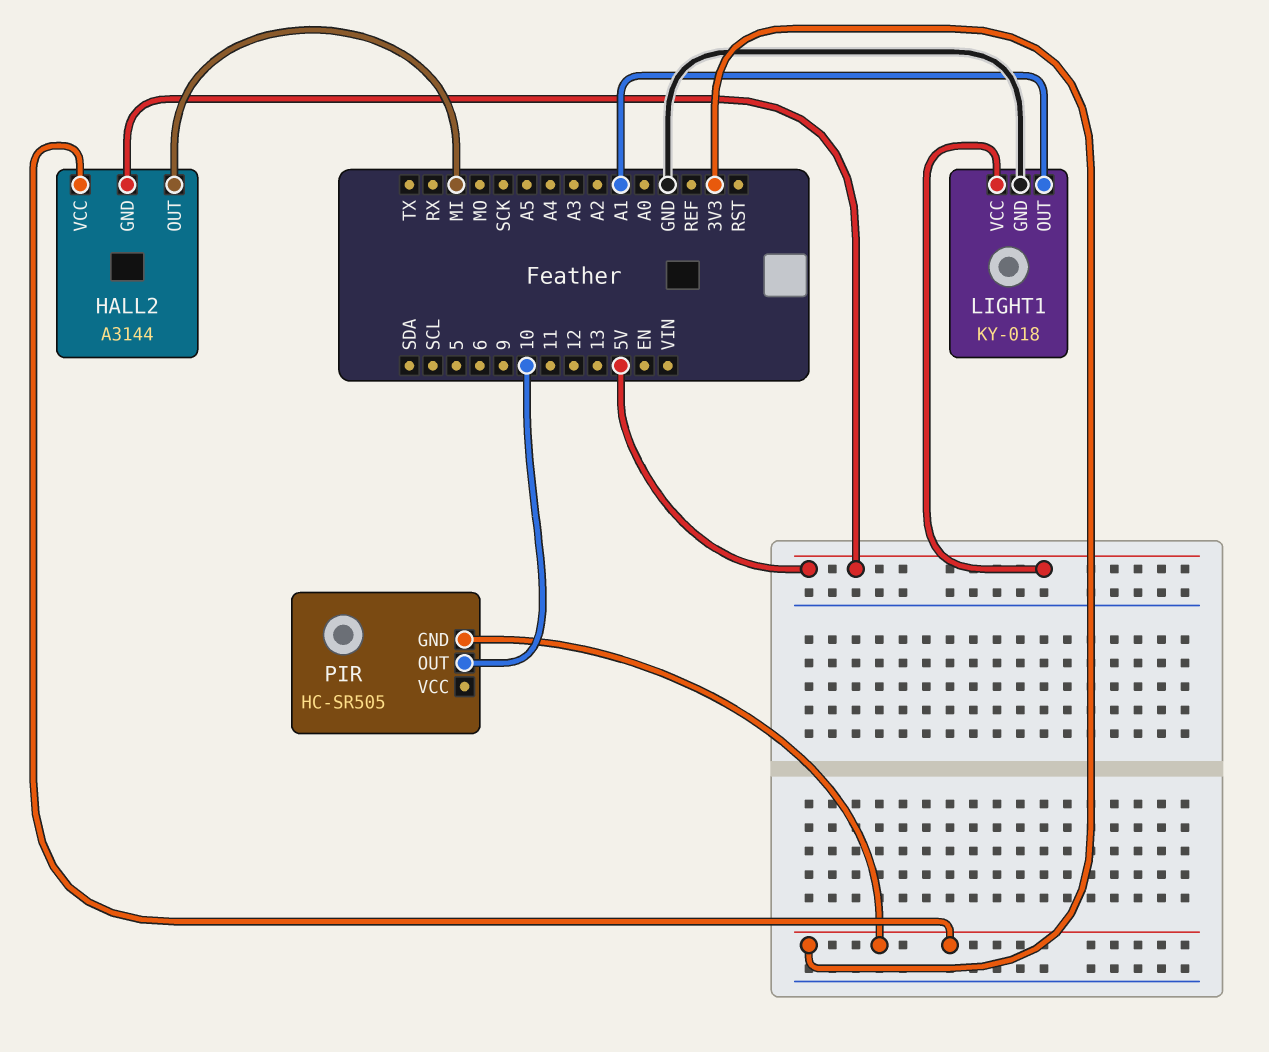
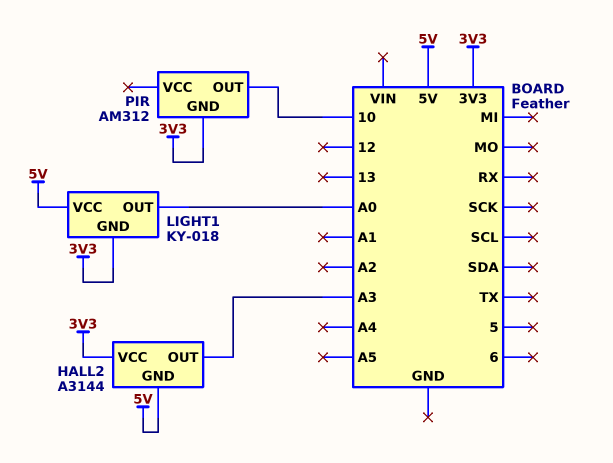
HALL2 pin OUT: MI -> A3
LIGHT1 pin GND: GND -> 3V3
LIGHT1 pin OUT: A1 -> A0
PIR: HC-SR505 -> AM312

